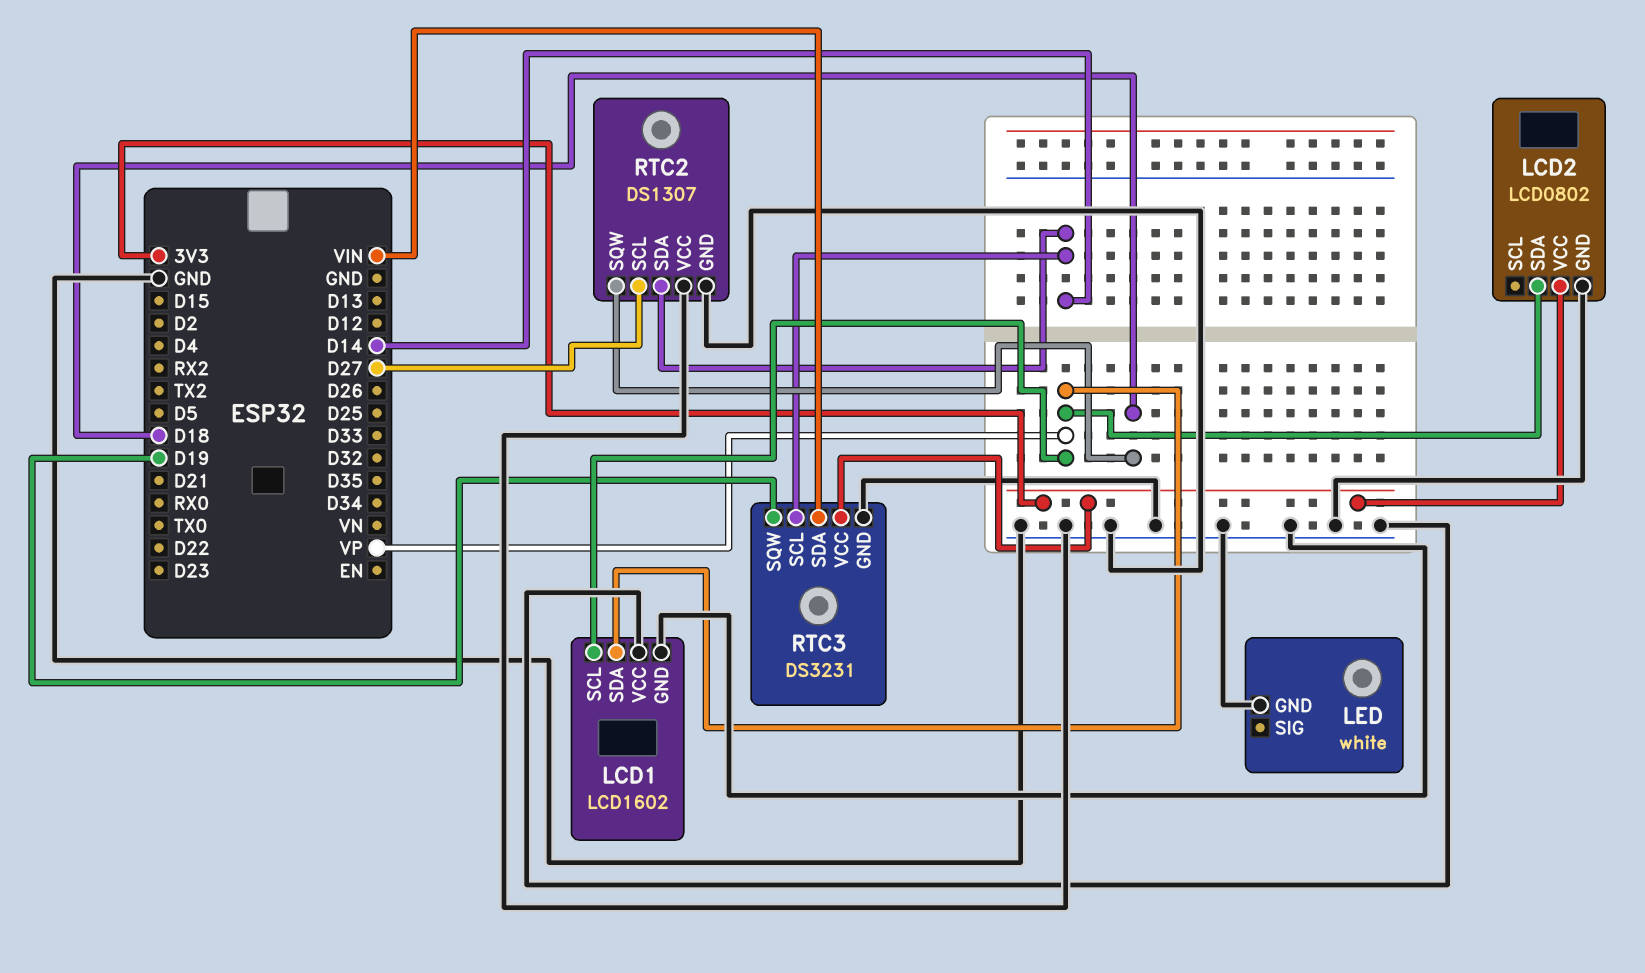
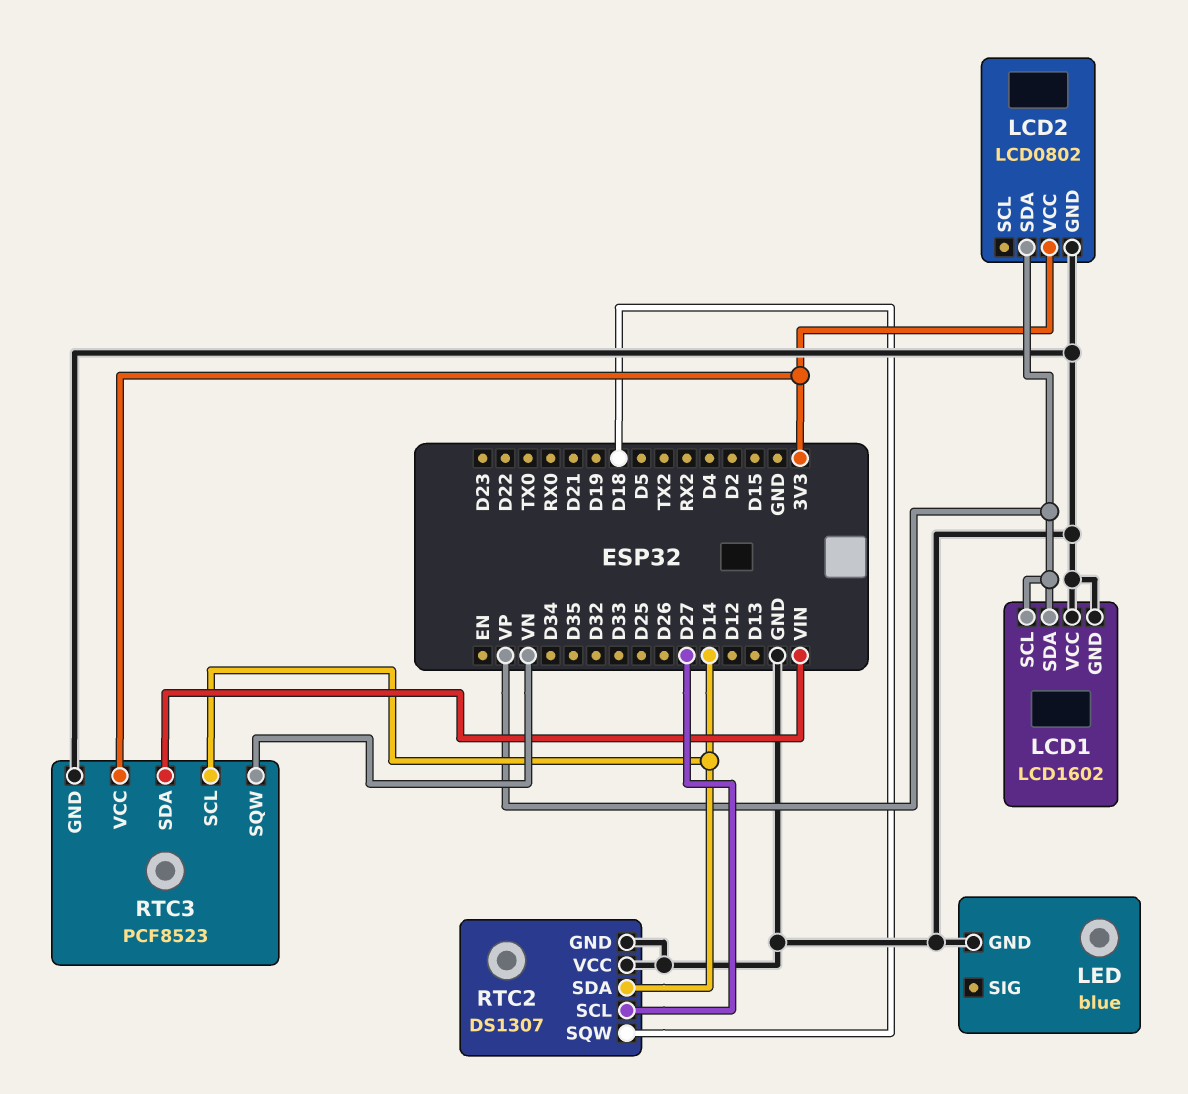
LED: white -> blue
RTC3: DS3231 -> PCF8523
RTC3 pin SQW: D19 -> VN

